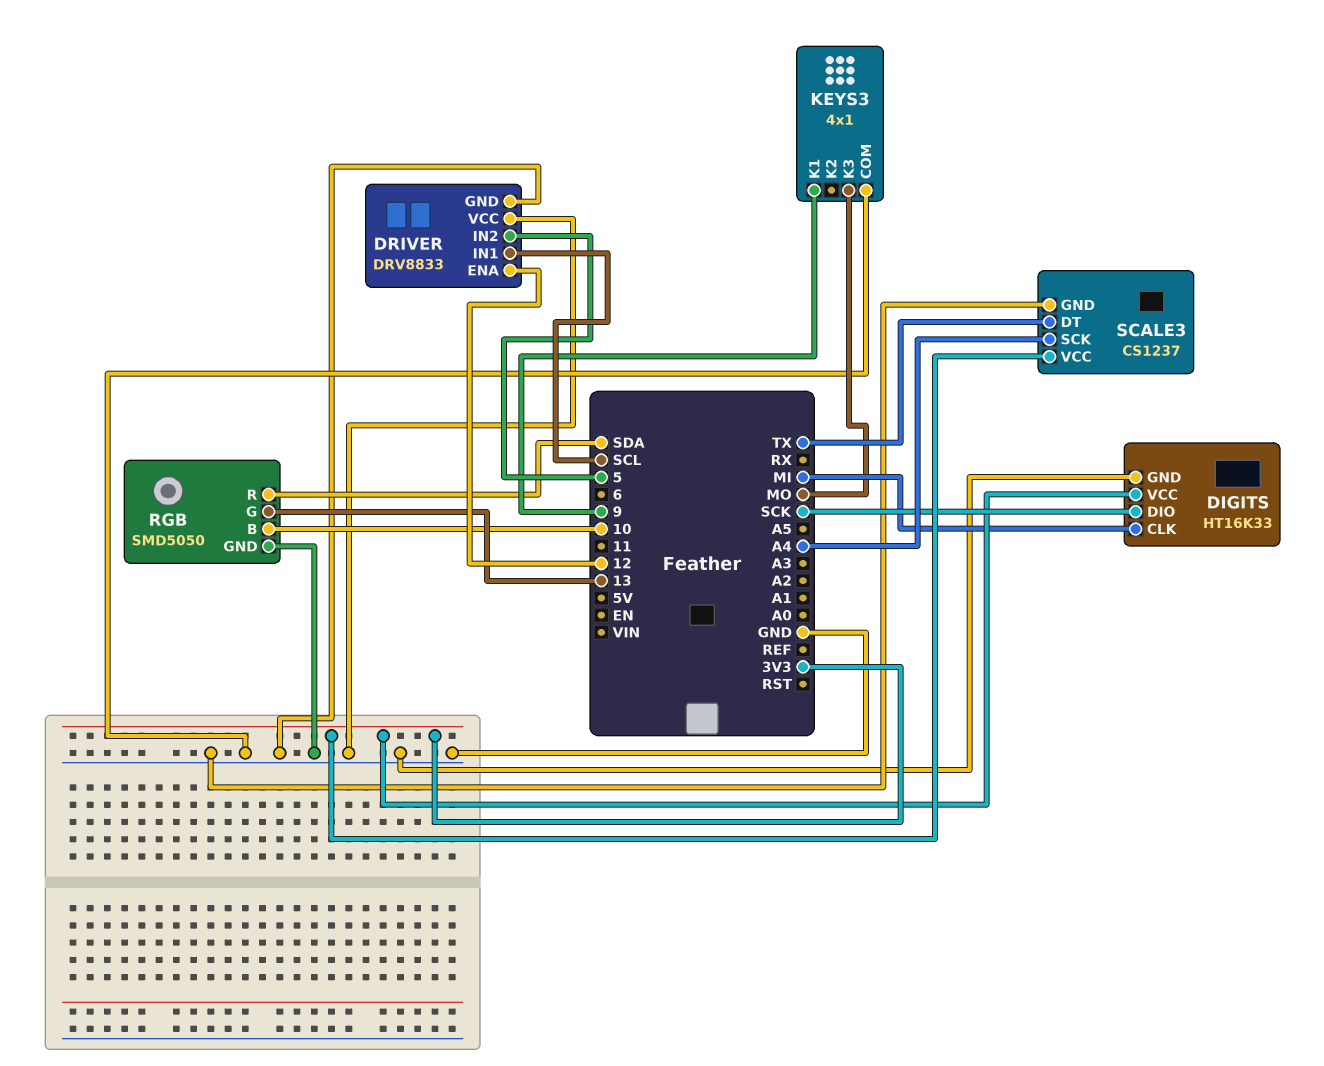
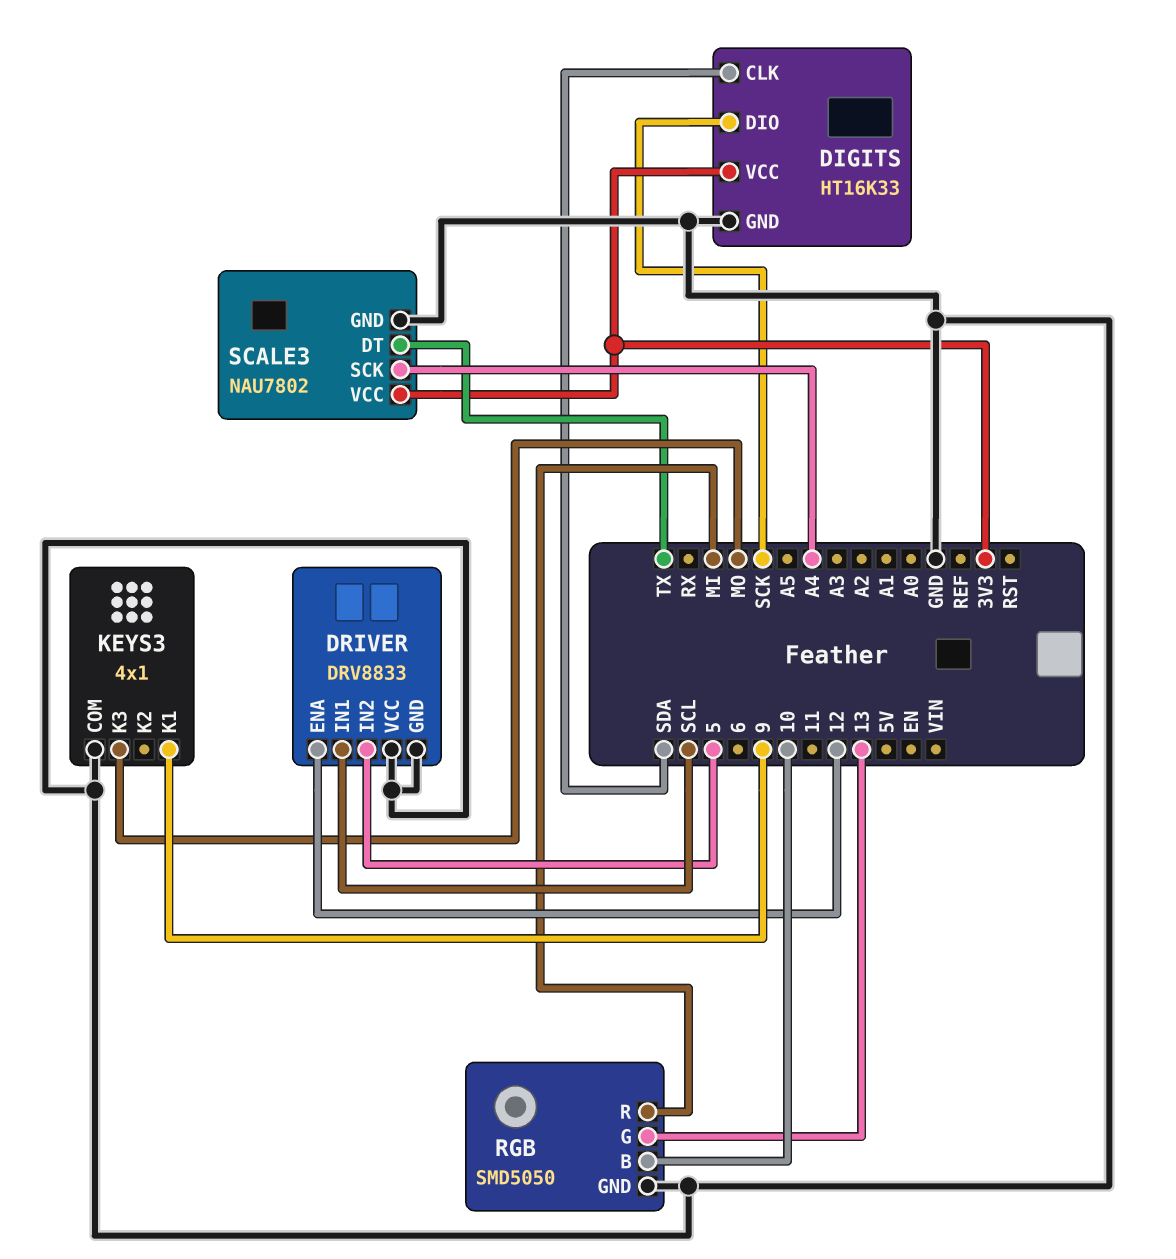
DIGITS pin CLK: MI -> SDA
RGB pin R: SDA -> MI
SCALE3: CS1237 -> NAU7802

